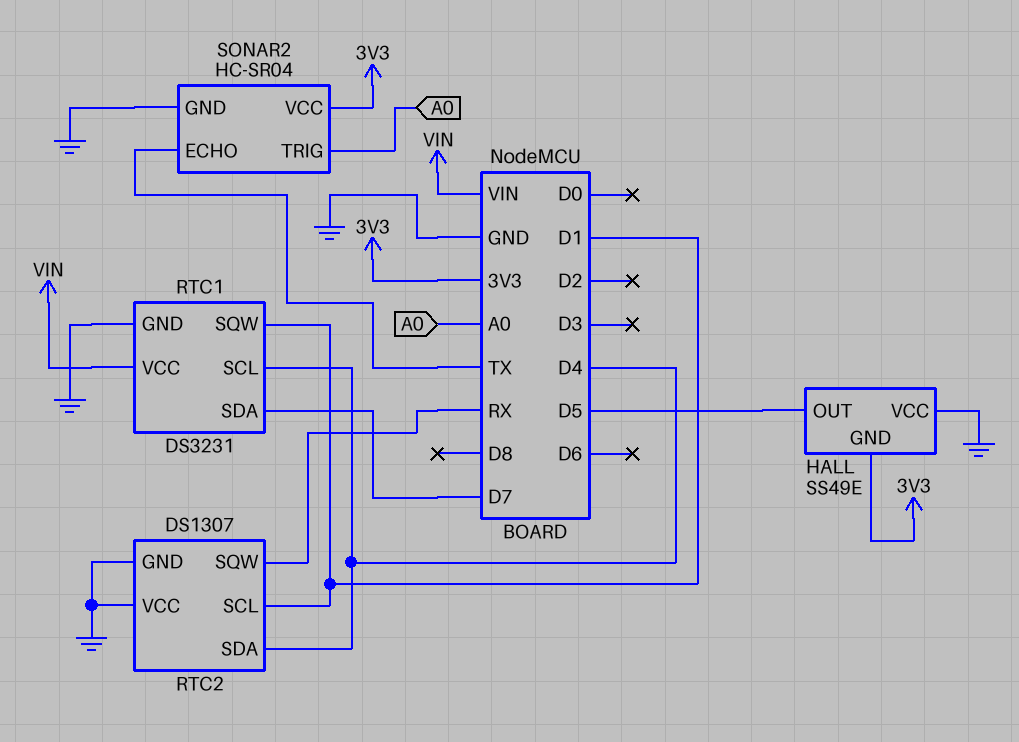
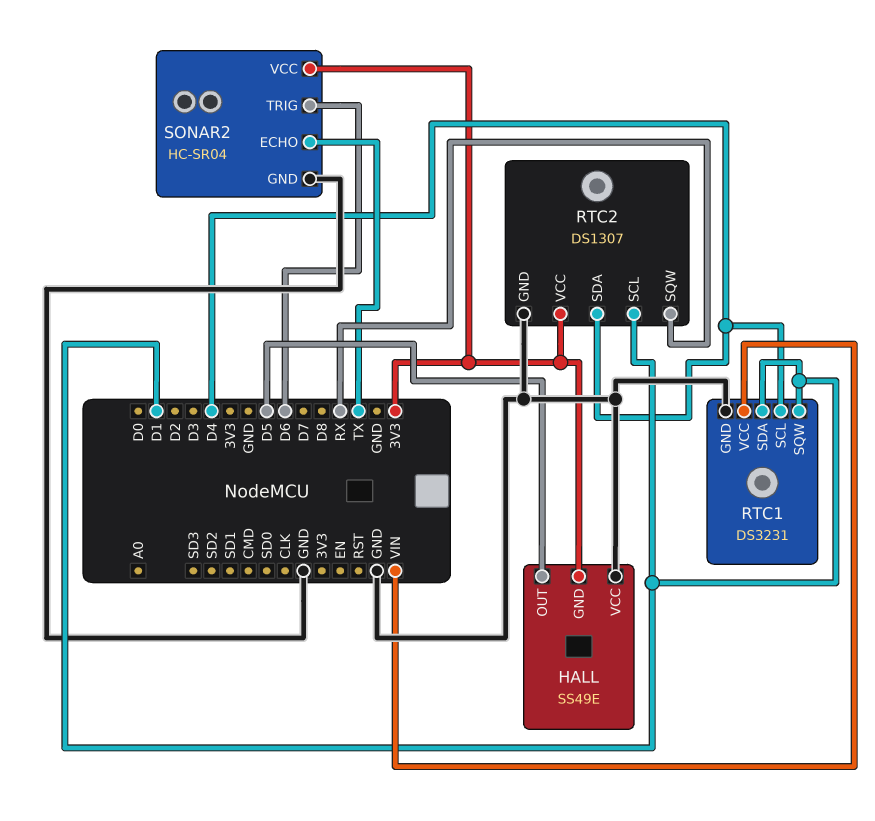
RTC1 pin SDA: D7 -> D1
RTC2 pin VCC: GND -> 3V3
SONAR2 pin TRIG: A0 -> D6

